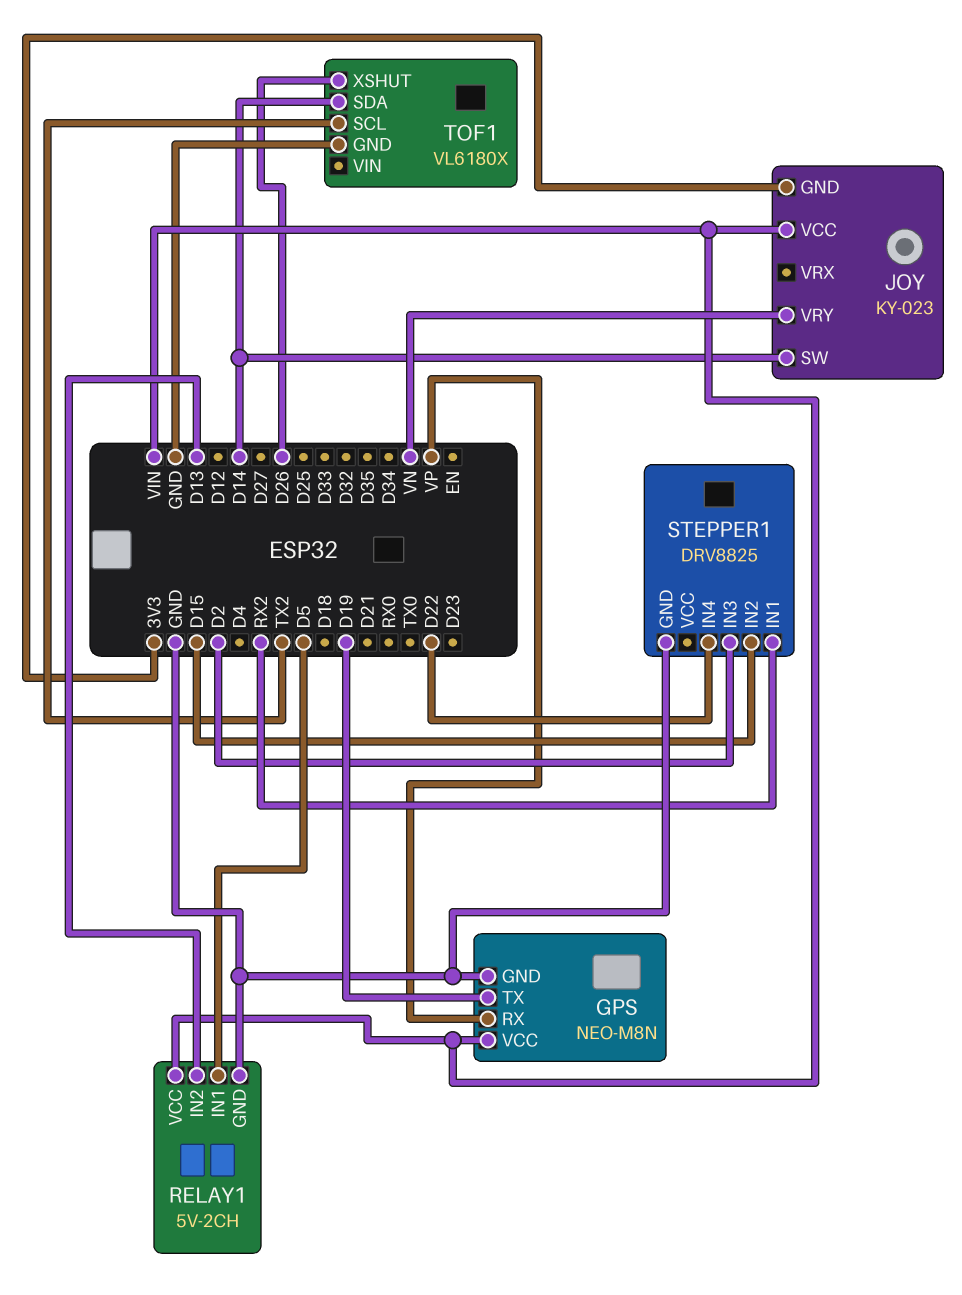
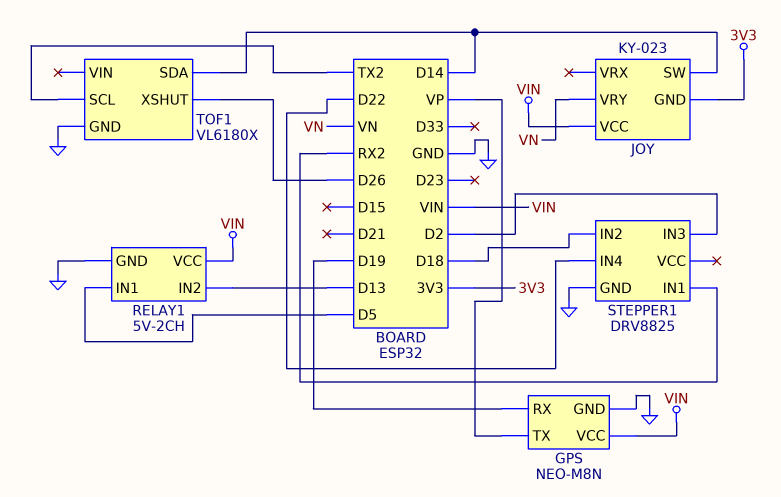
GPS pin RX: VP -> D19
GPS pin TX: D19 -> VP
STEPPER1 pin IN2: D15 -> D18

